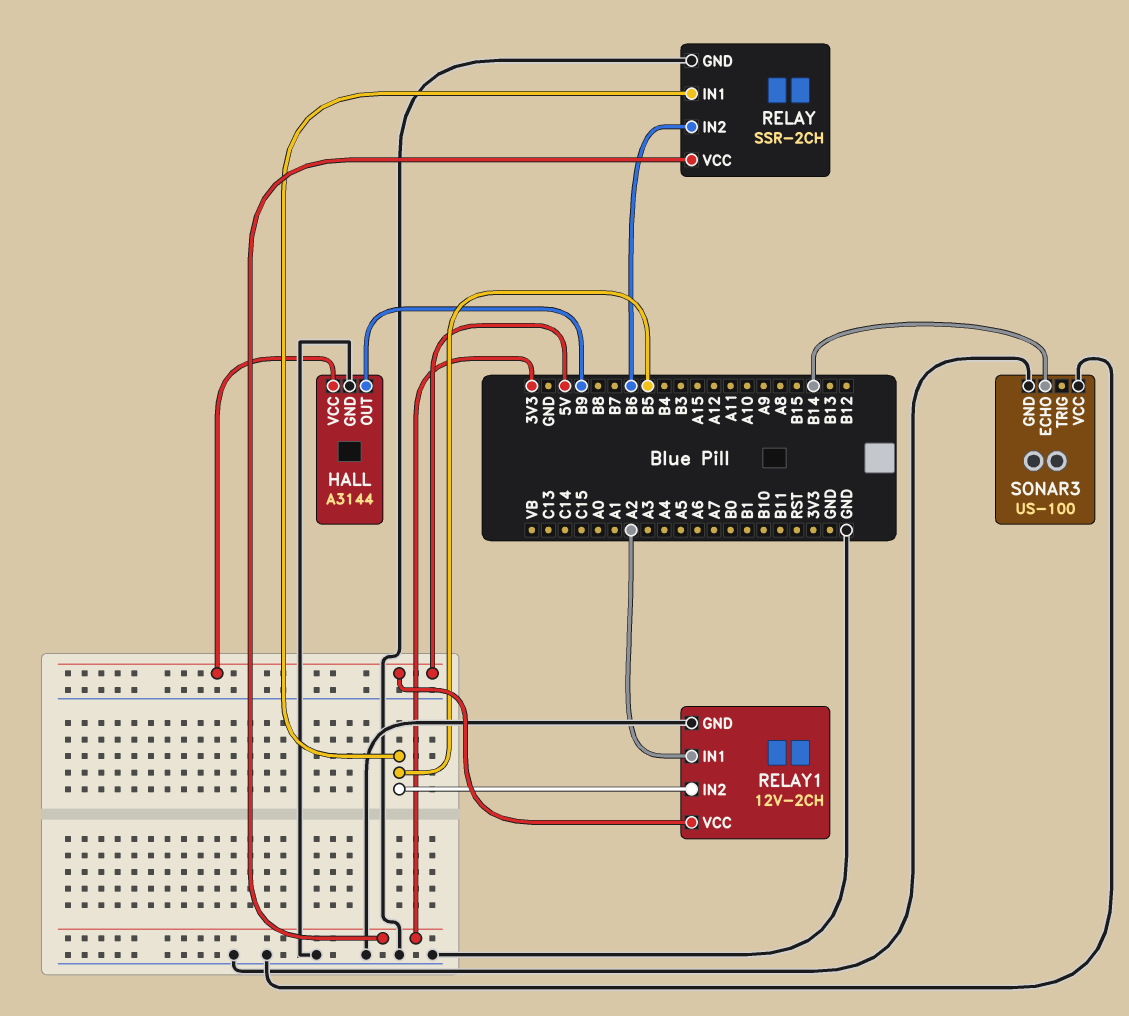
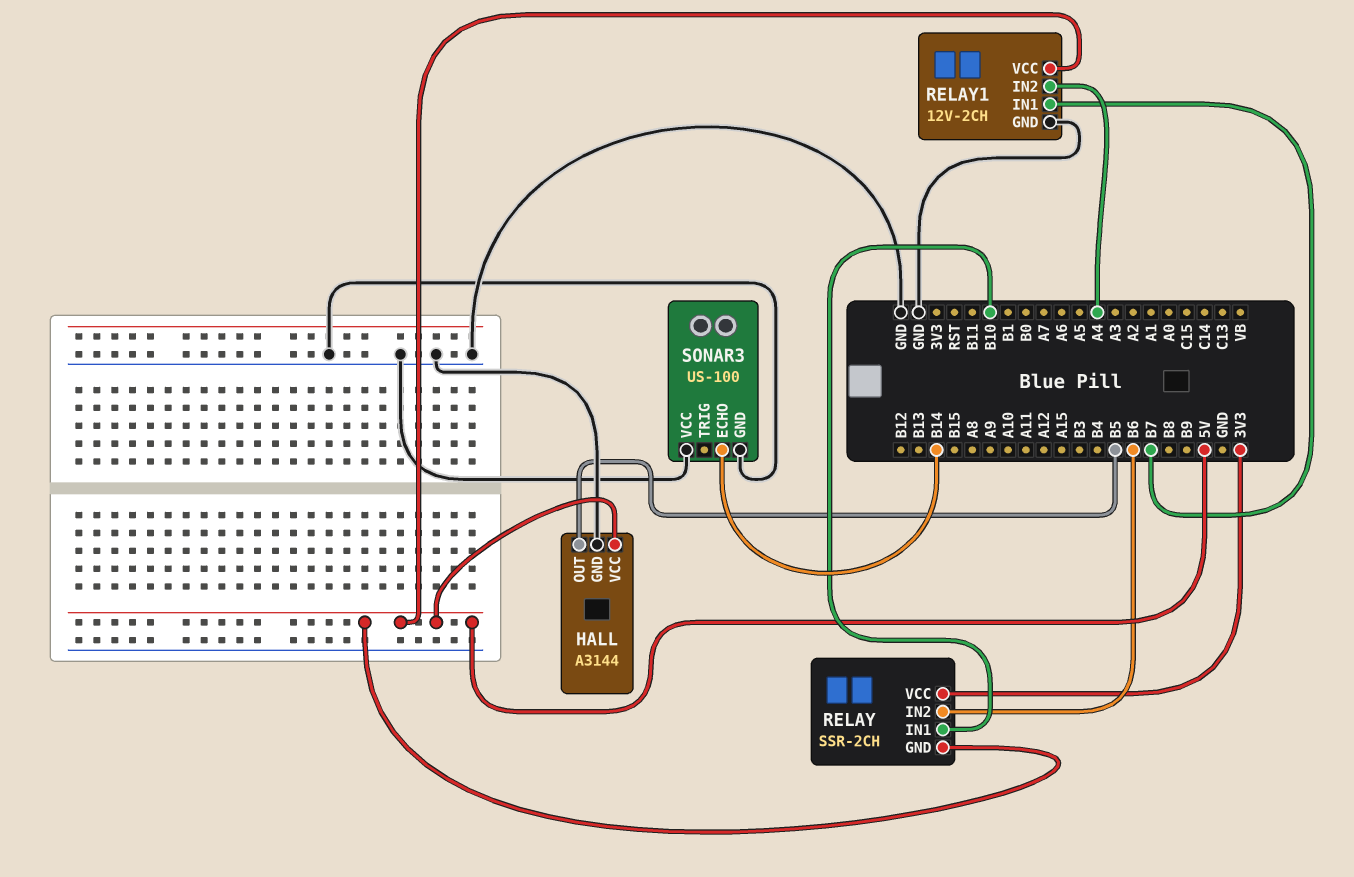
HALL pin OUT: B9 -> B5
RELAY pin GND: GND -> 5V
RELAY pin IN1: B5 -> B10
RELAY1 pin IN1: A2 -> B7
RELAY1 pin IN2: B5 -> A4

